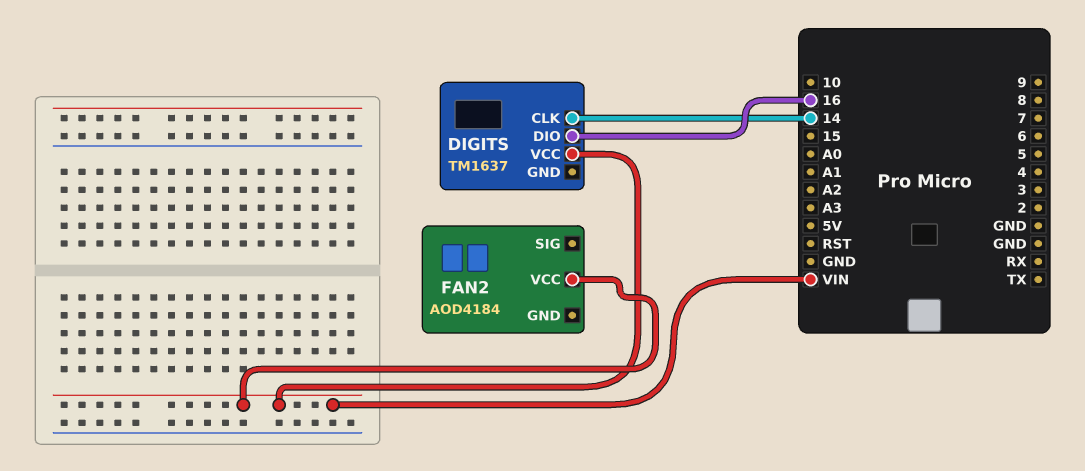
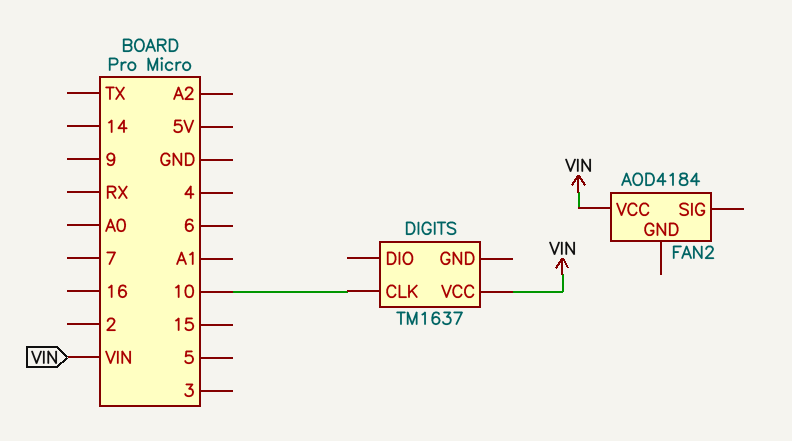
DIGITS pin CLK: 14 -> 10
DIGITS pin DIO: 16 -> none

